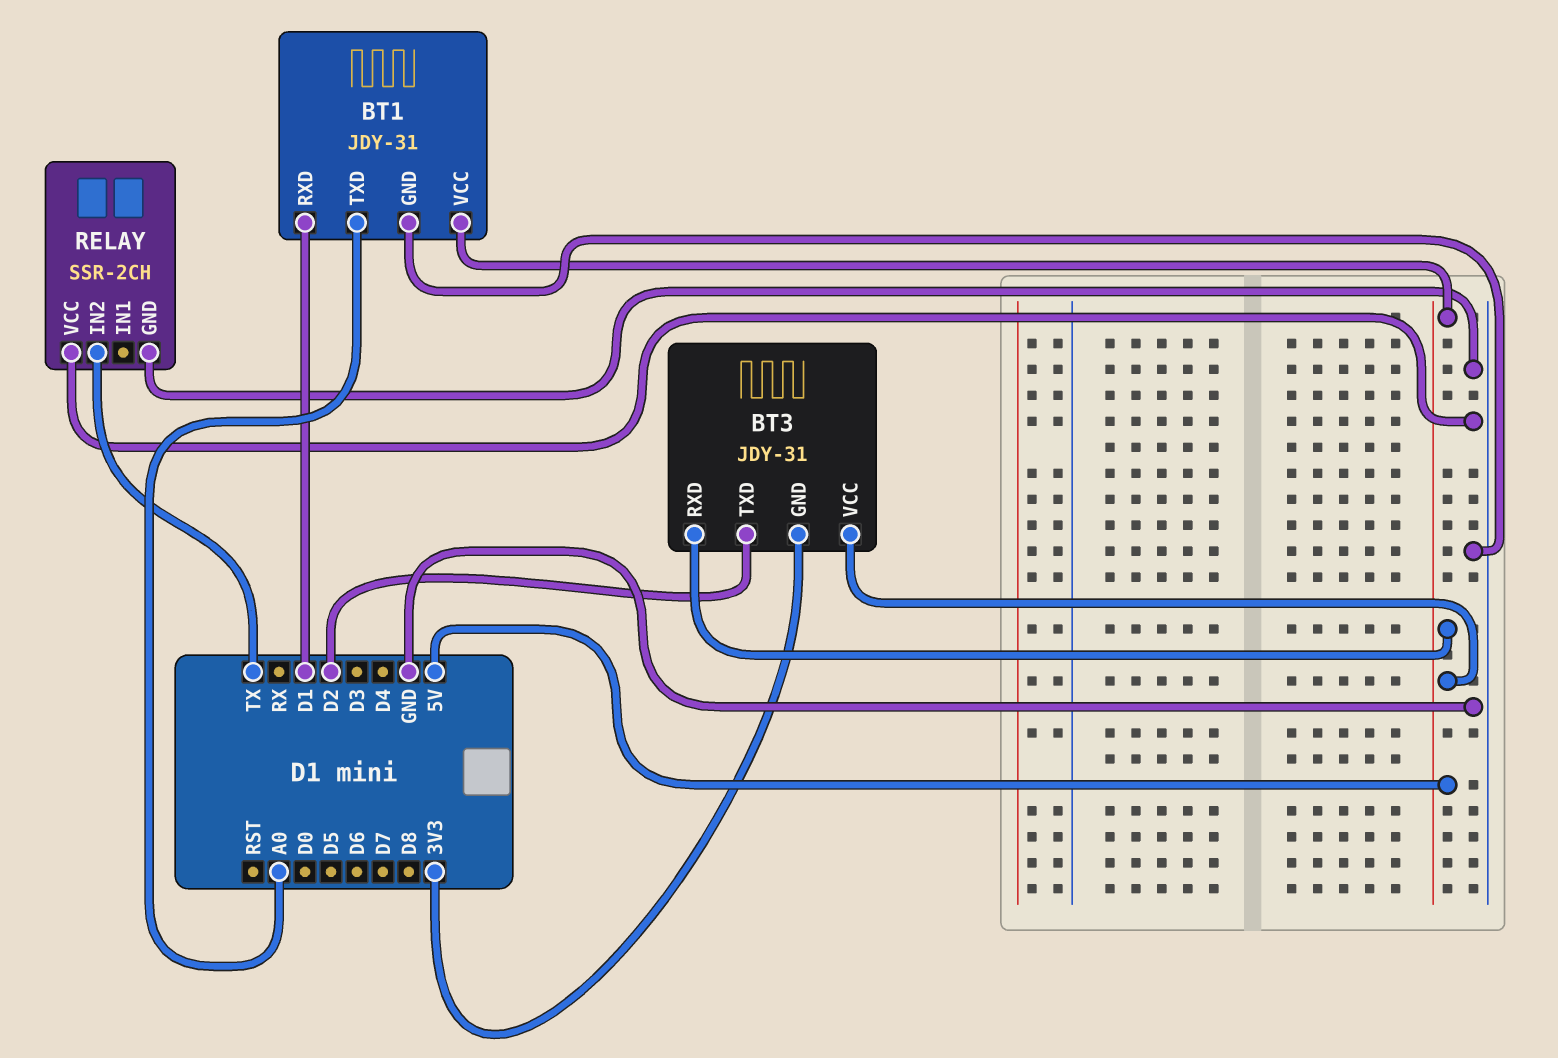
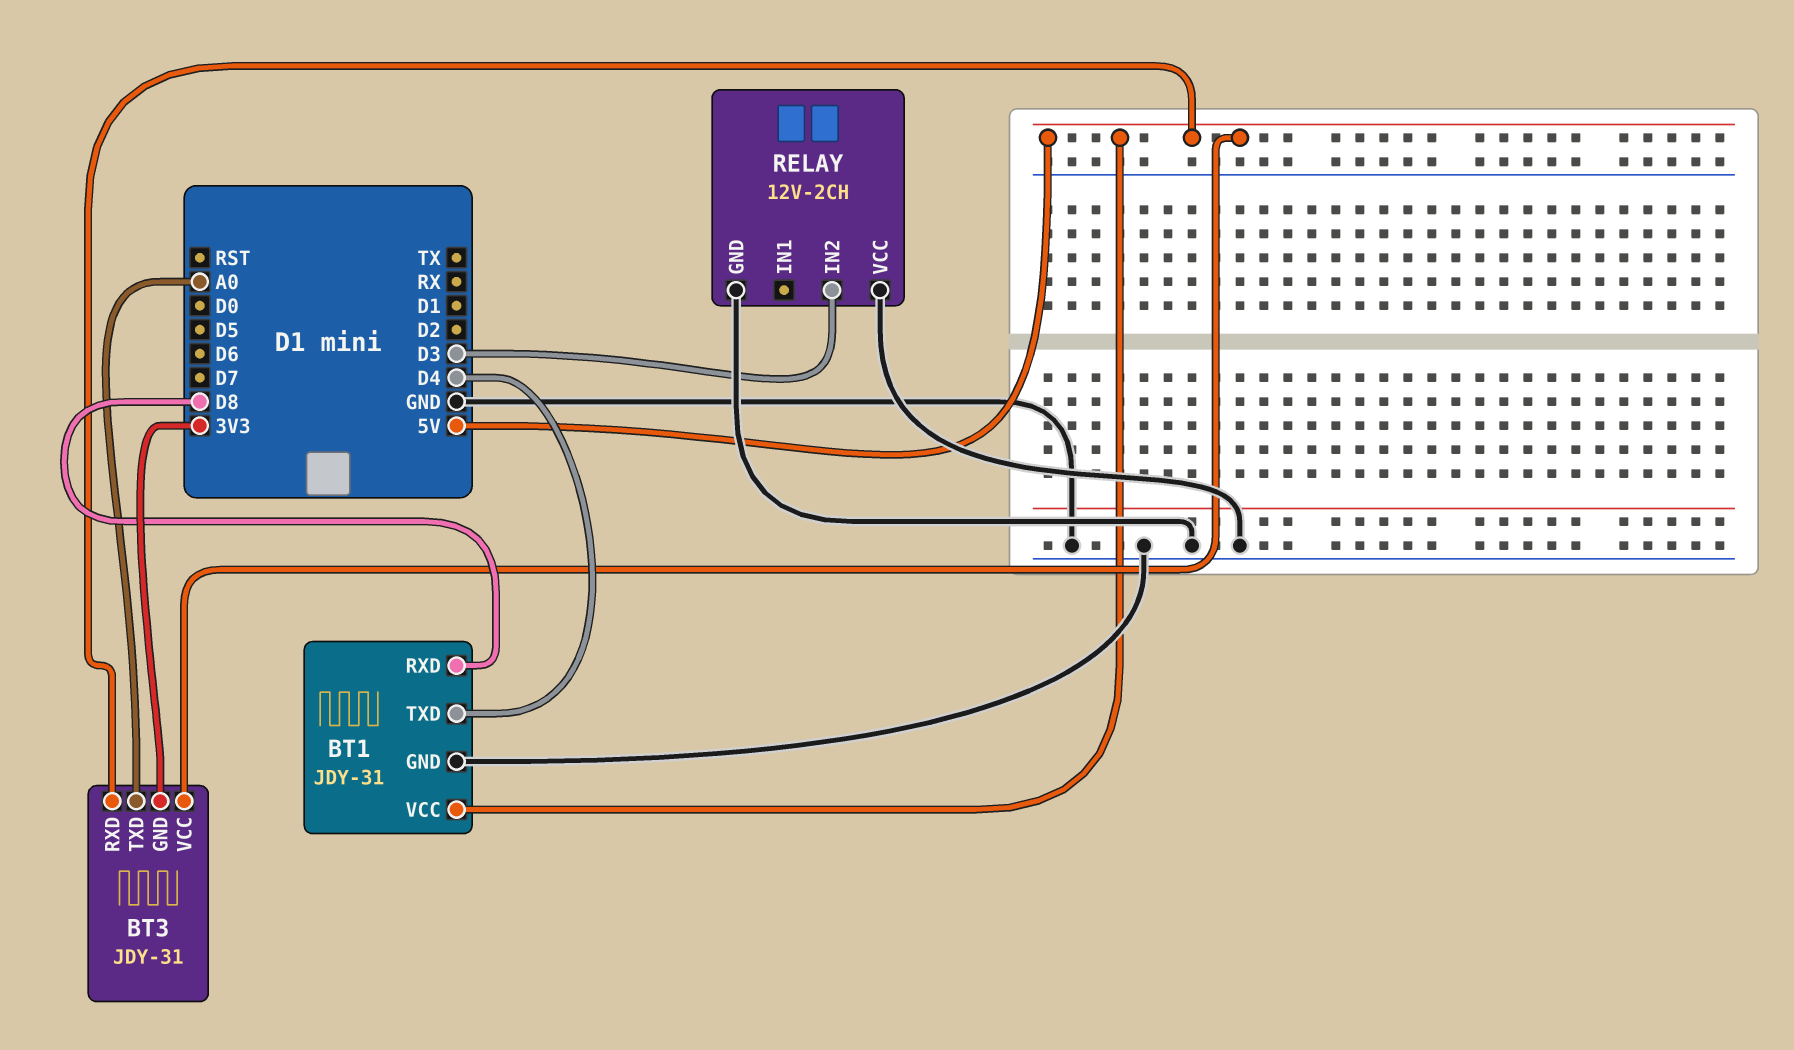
BT1 pin RXD: D1 -> D8
BT1 pin TXD: A0 -> D4
BT3 pin TXD: D2 -> A0
RELAY: SSR-2CH -> 12V-2CH
RELAY pin IN2: TX -> D3

